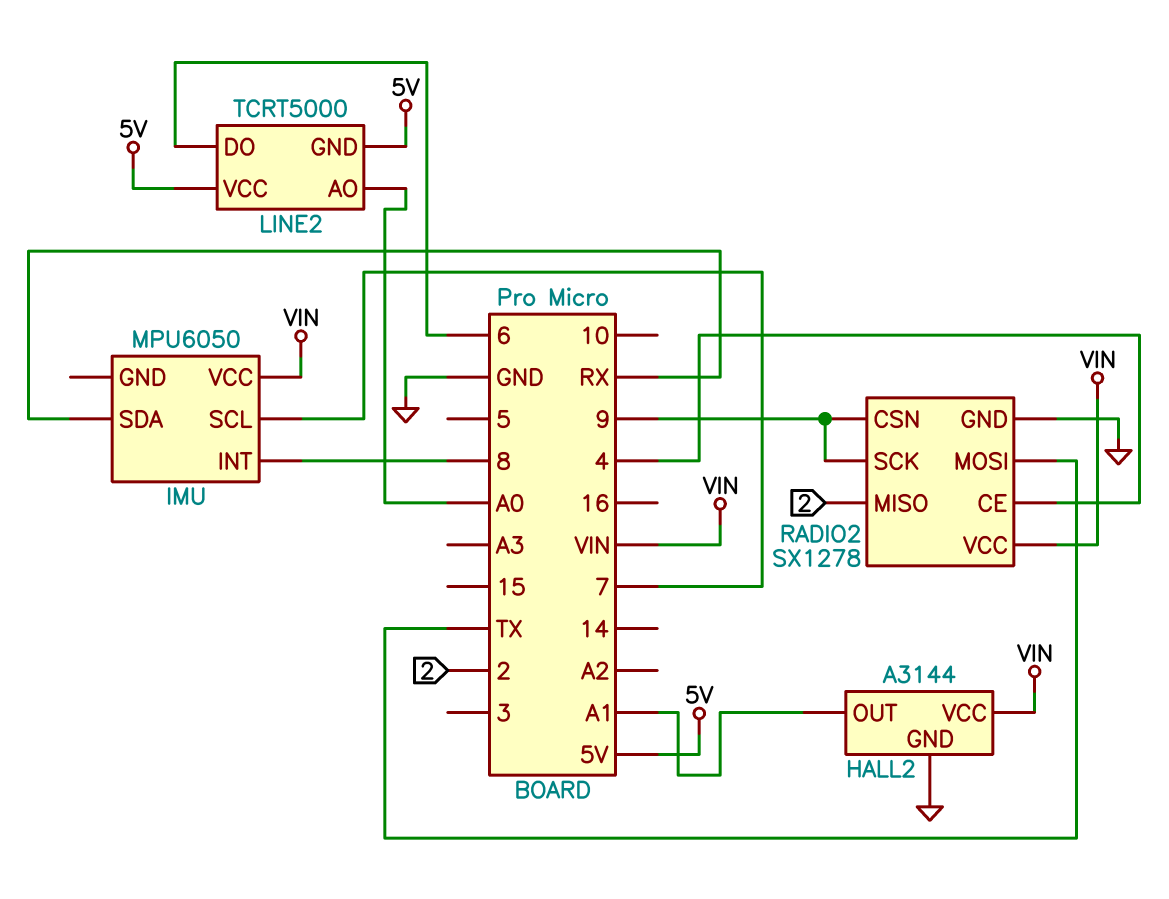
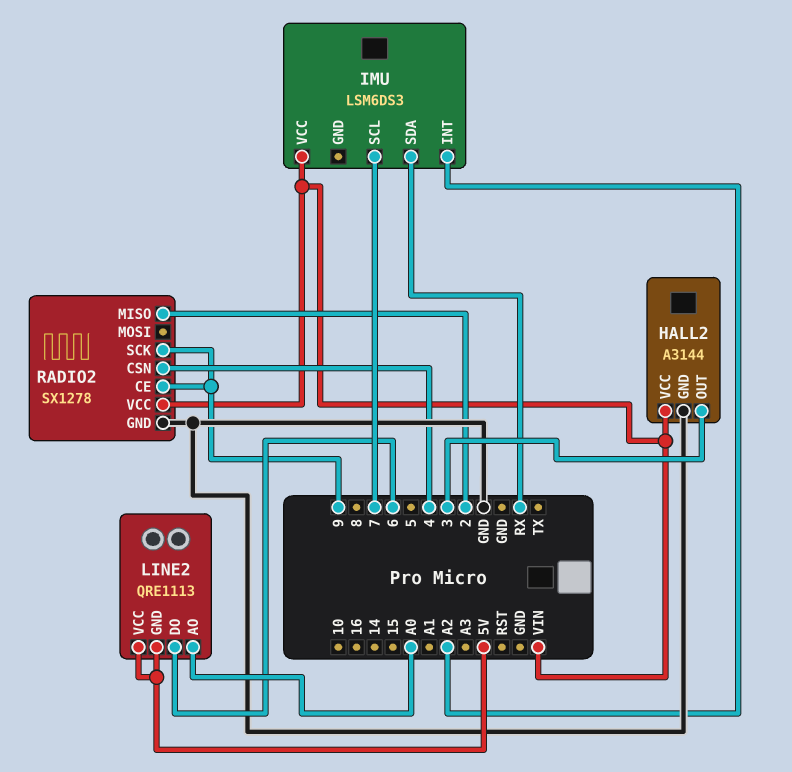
HALL2 pin OUT: A1 -> 3
IMU: MPU6050 -> LSM6DS3
IMU pin INT: 8 -> A2
LINE2: TCRT5000 -> QRE1113
RADIO2 pin CE: 4 -> 9
RADIO2 pin CSN: 9 -> 4
RADIO2 pin MOSI: TX -> none

